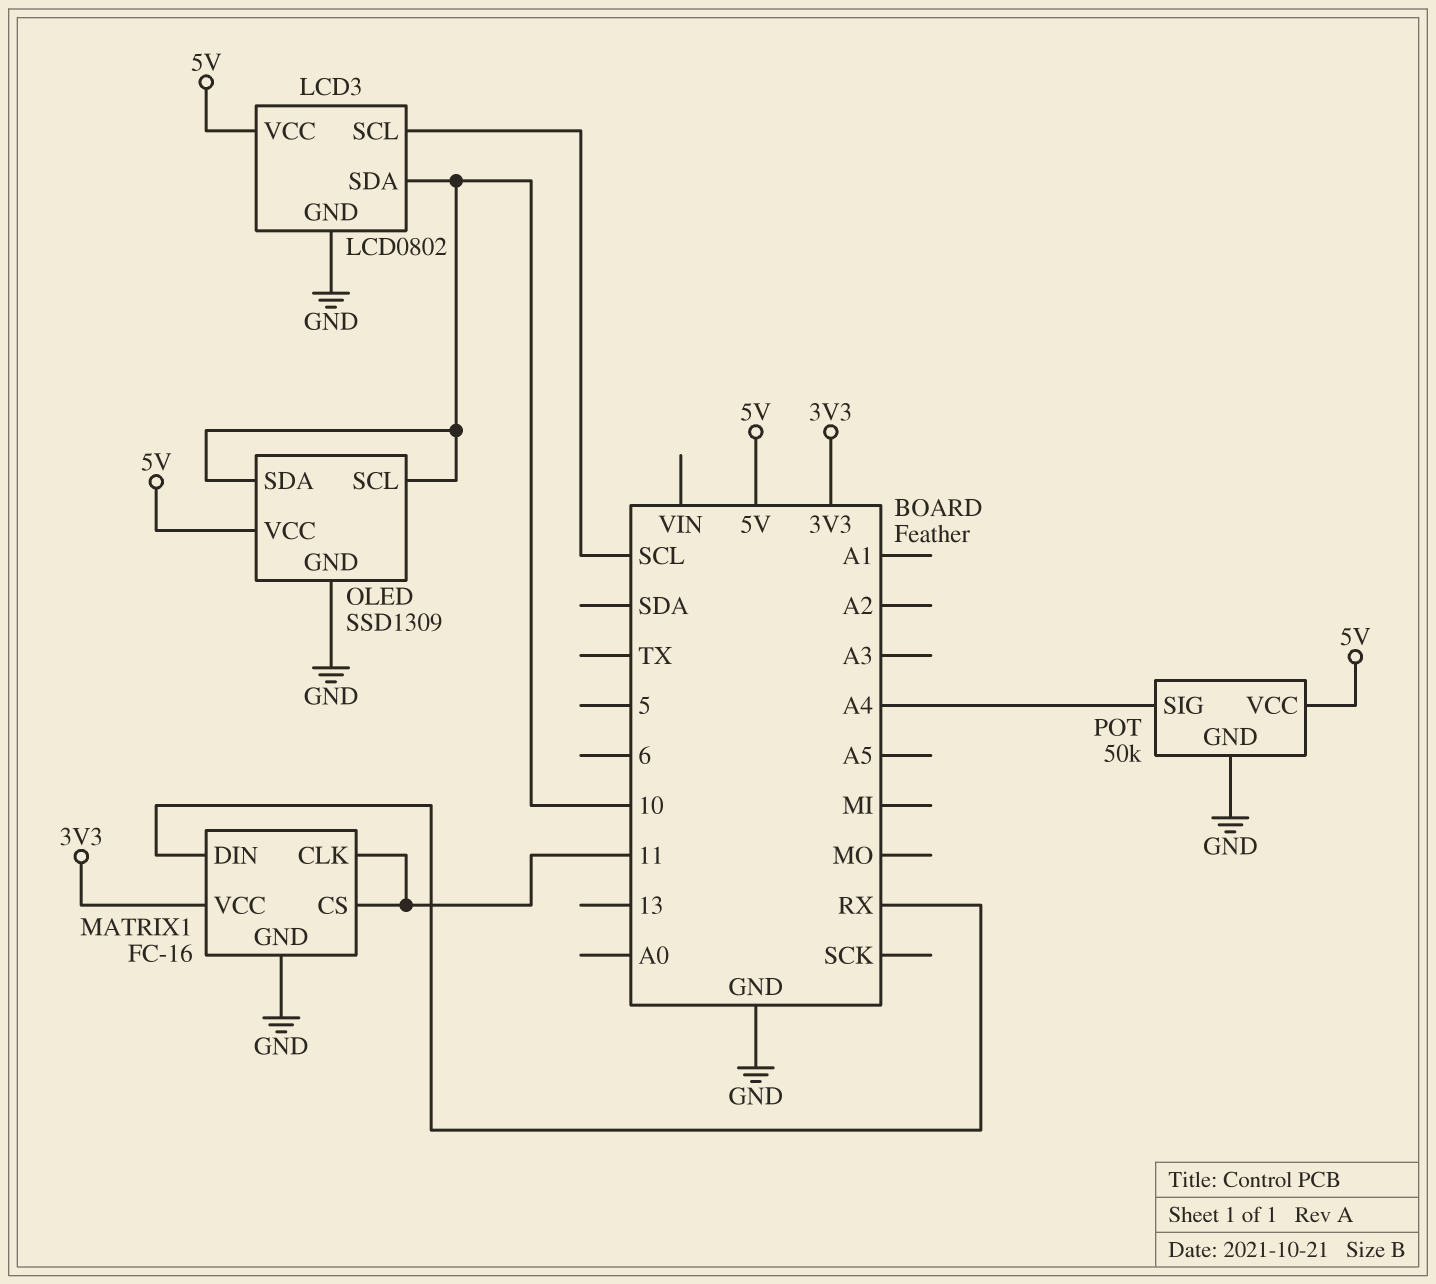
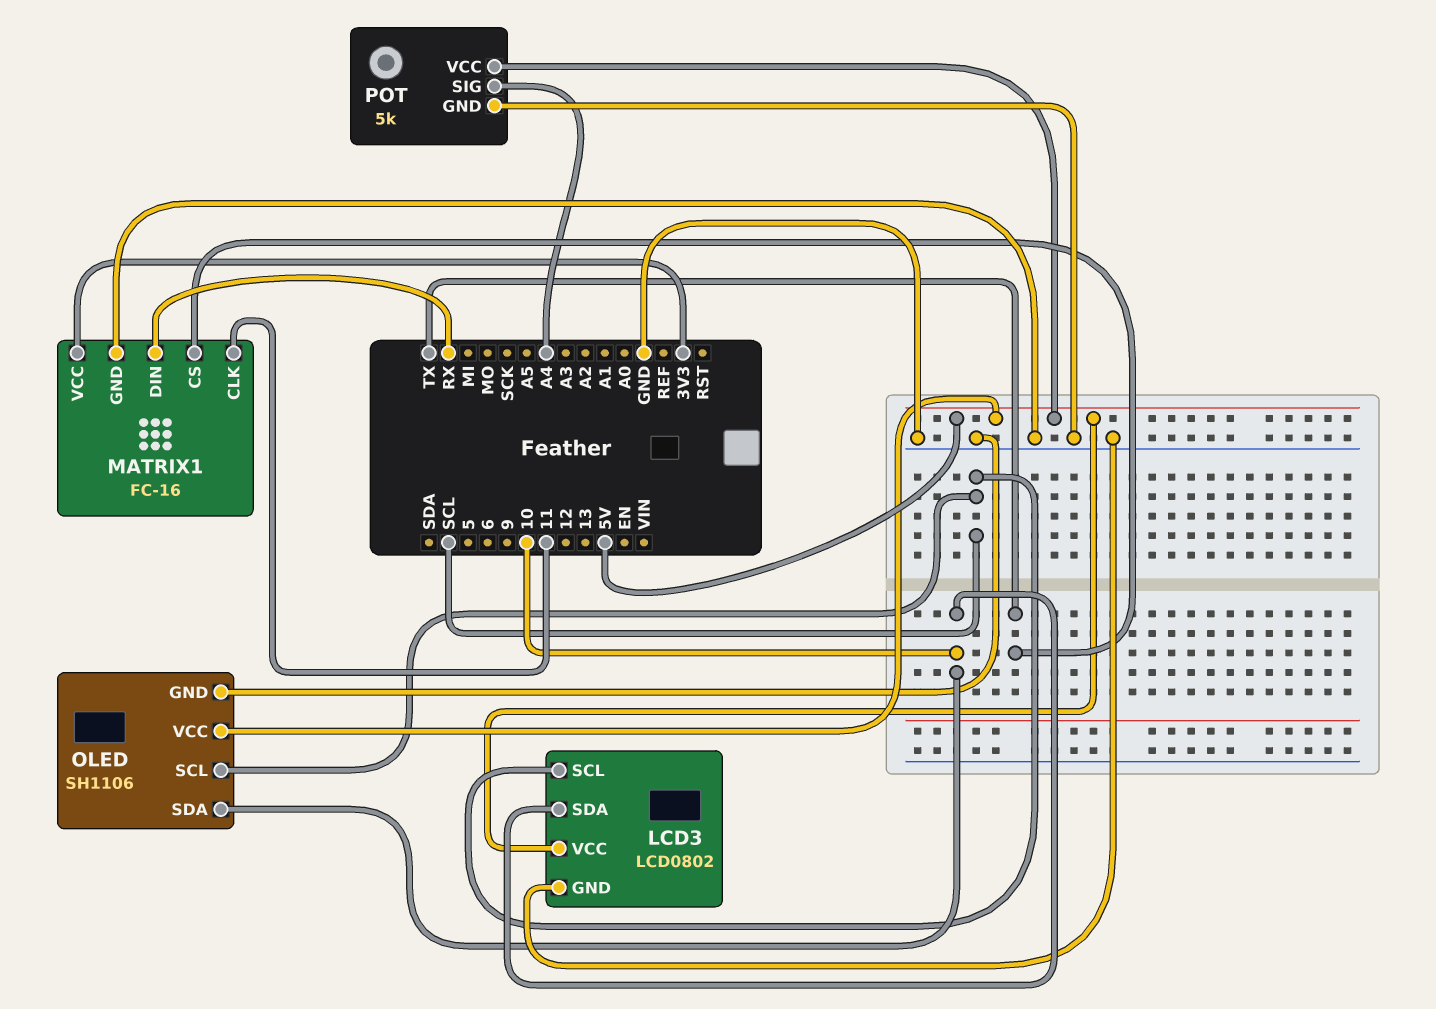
MATRIX1 pin CS: 11 -> TX
OLED: SSD1309 -> SH1106
OLED pin SCL: 10 -> SCL
POT: 50k -> 5k

